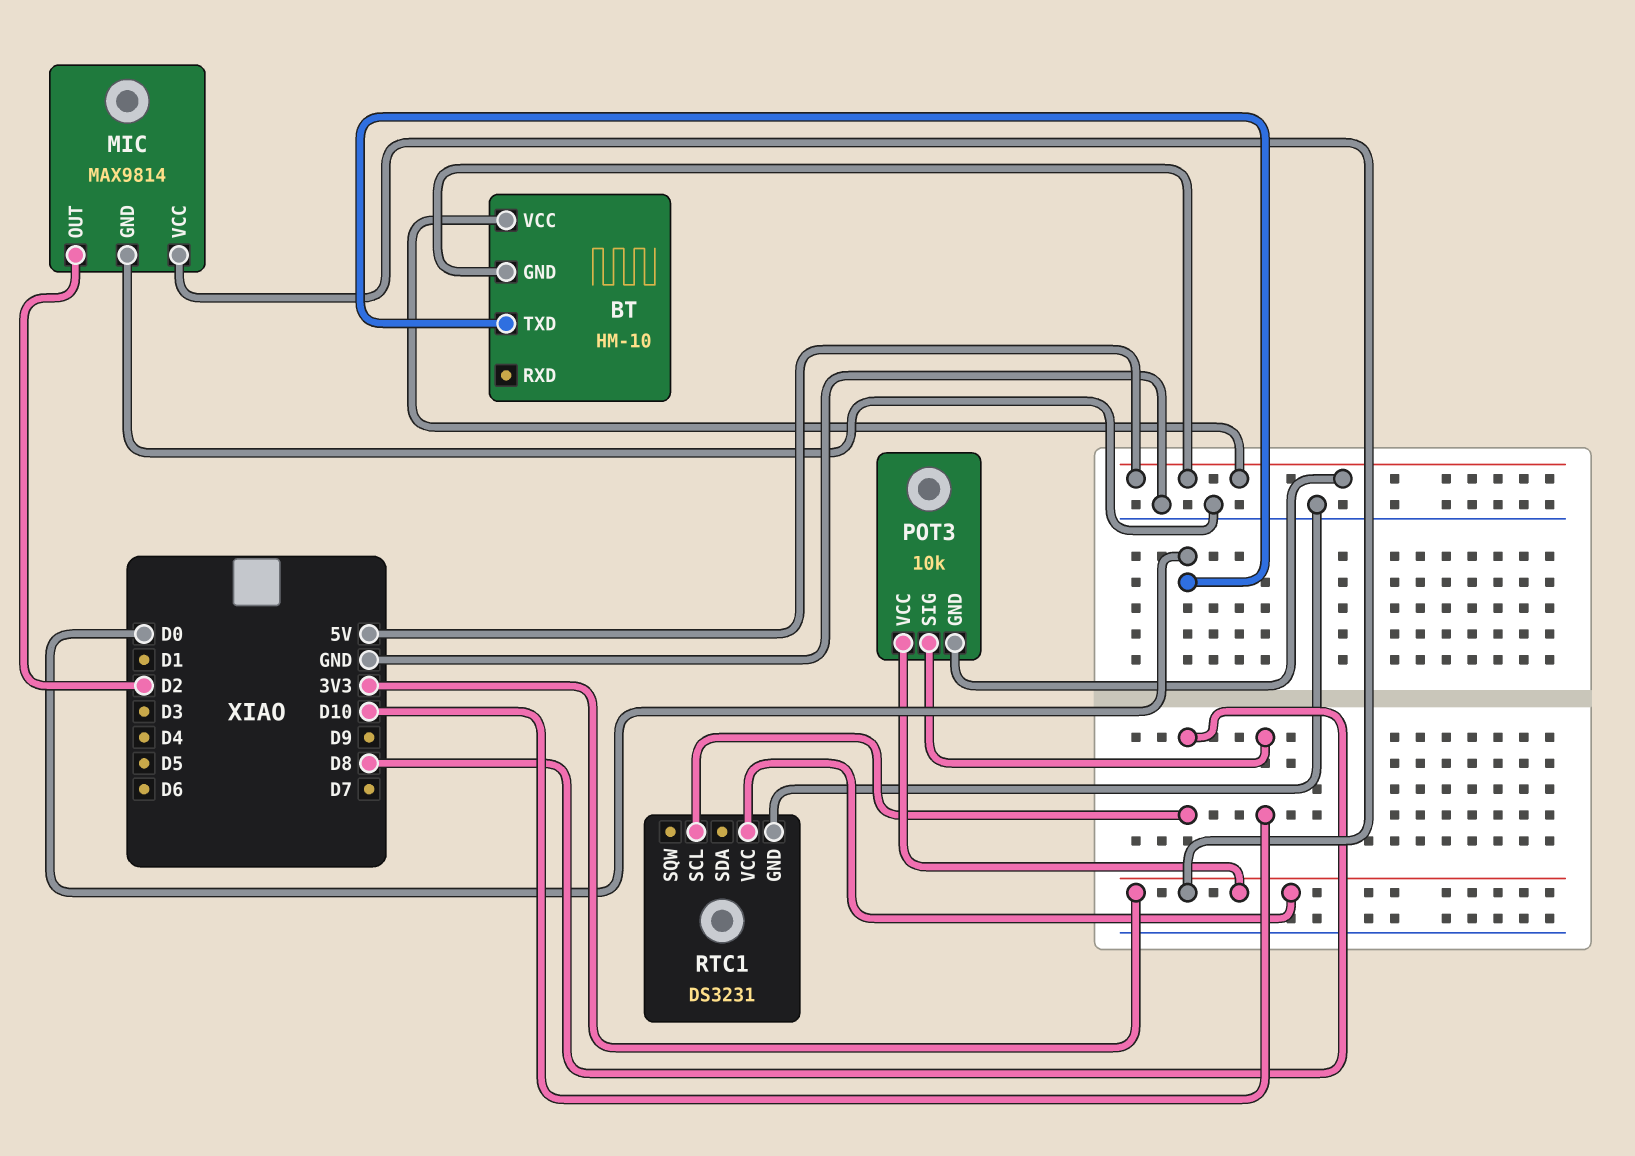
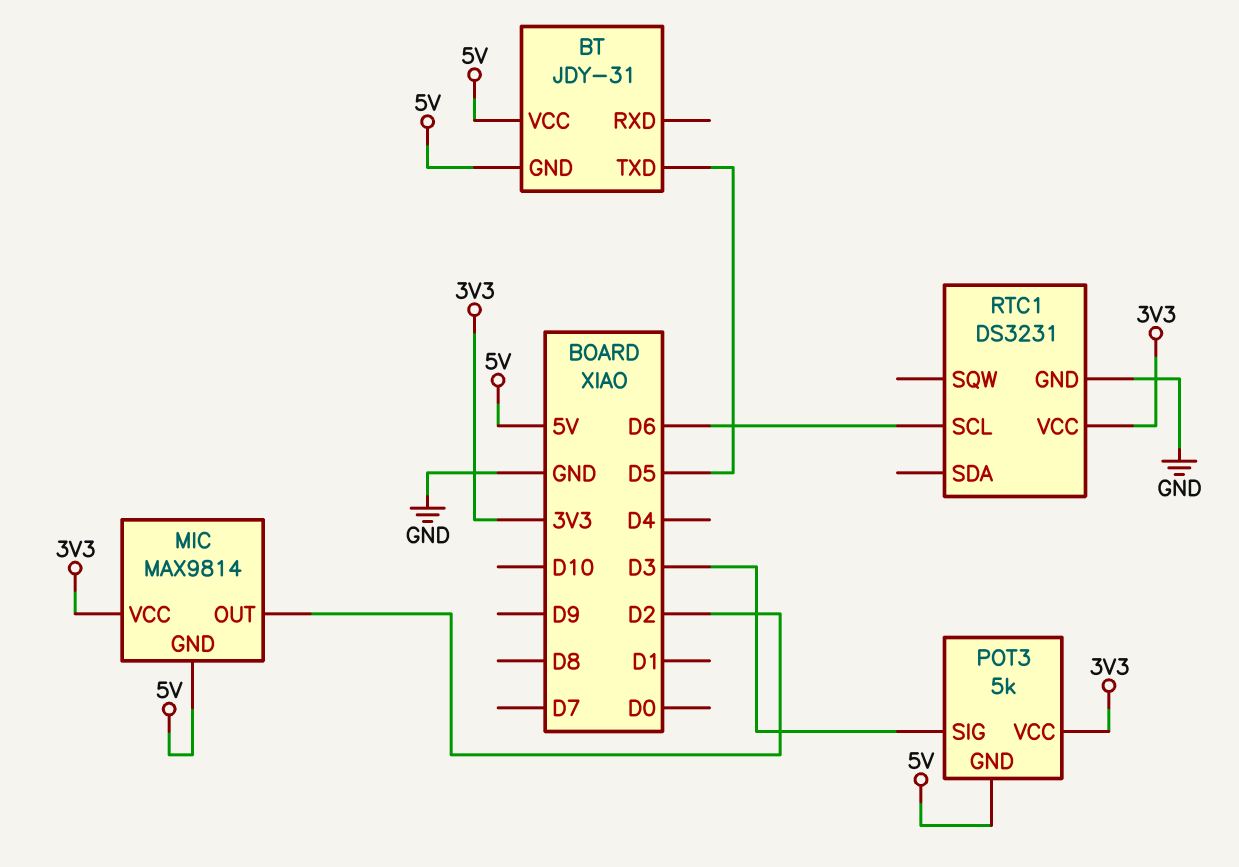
BT: HM-10 -> JDY-31
BT pin TXD: D0 -> D5
MIC pin GND: GND -> 5V
POT3: 10k -> 5k
POT3 pin SIG: D10 -> D3
RTC1 pin SCL: D8 -> D6

